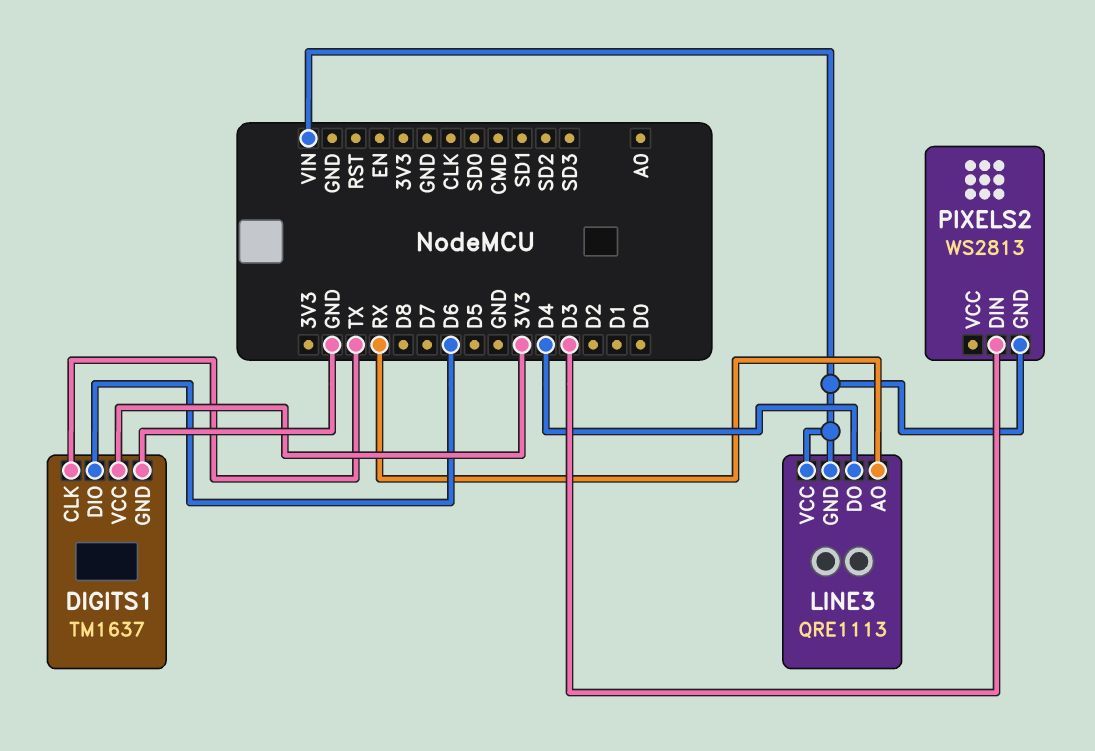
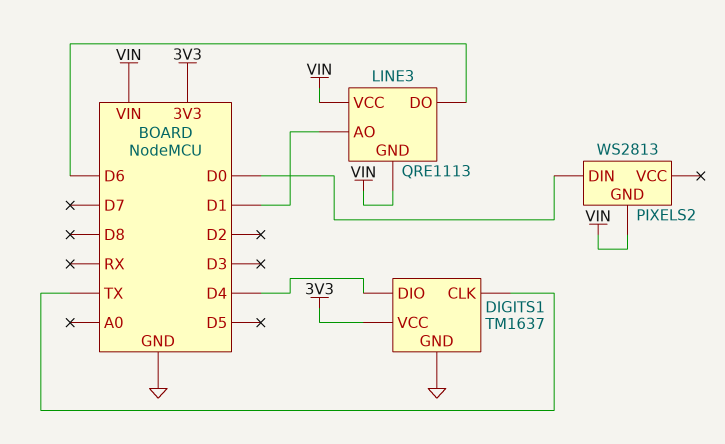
DIGITS1 pin DIO: D6 -> D4
LINE3 pin AO: RX -> D1
LINE3 pin DO: D4 -> D6
PIXELS2 pin DIN: D3 -> D0

